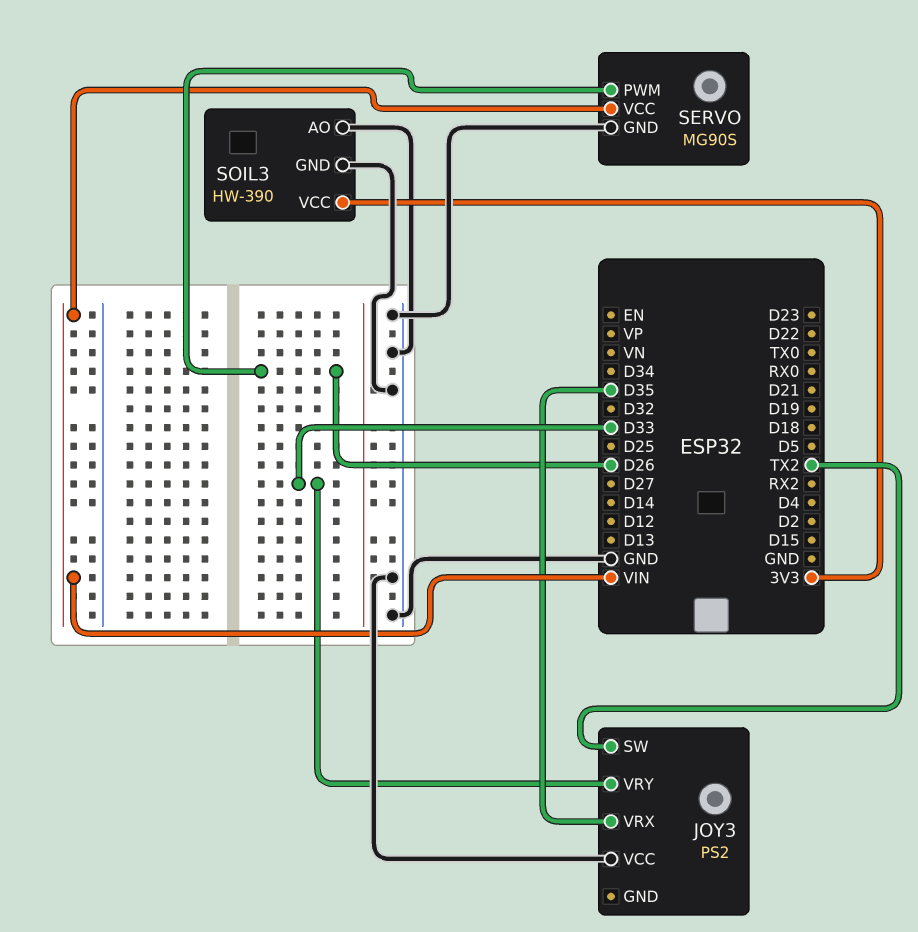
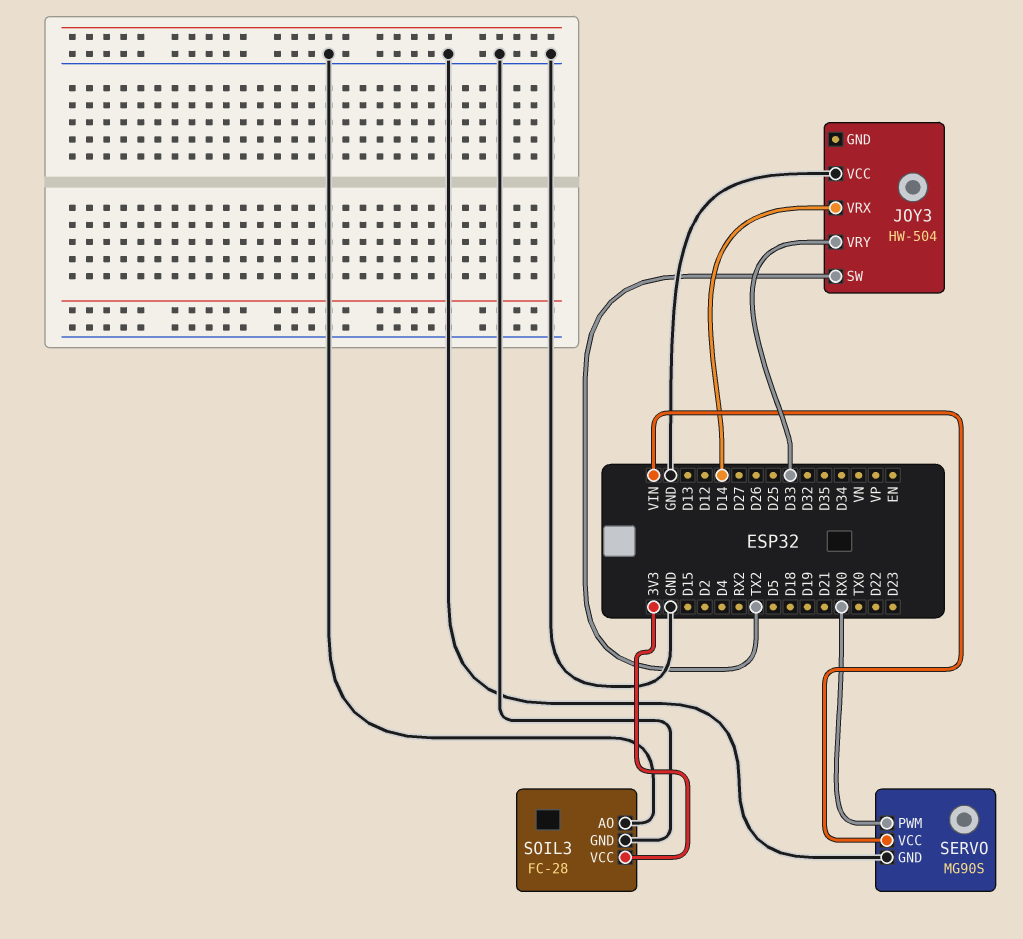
JOY3: PS2 -> HW-504
JOY3 pin VRX: D35 -> D14
SERVO pin PWM: D26 -> RX0
SOIL3: HW-390 -> FC-28

